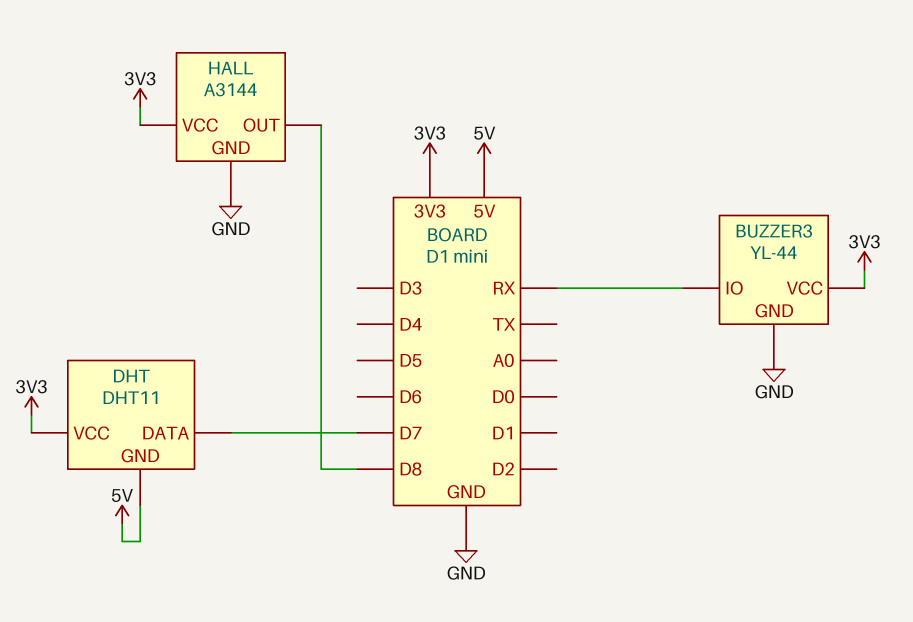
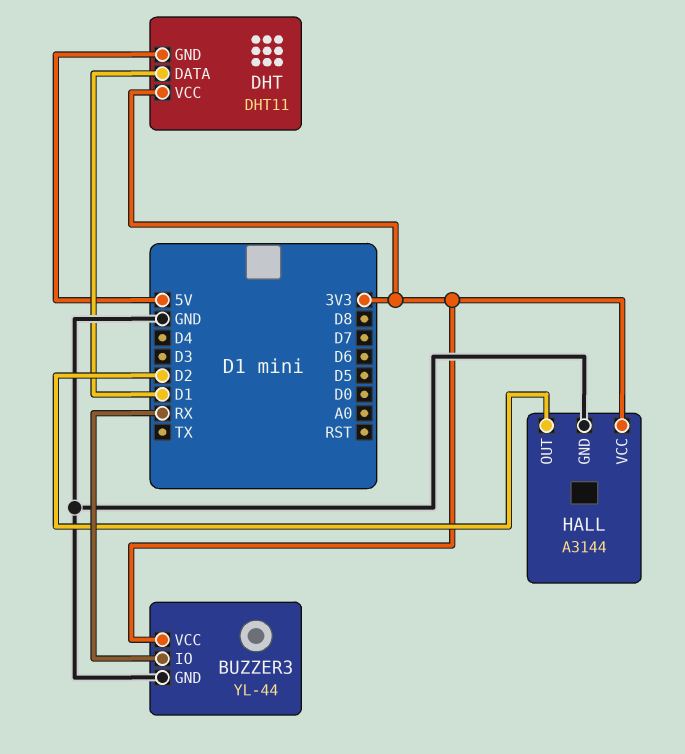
DHT pin DATA: D7 -> D1
HALL pin OUT: D8 -> D2

